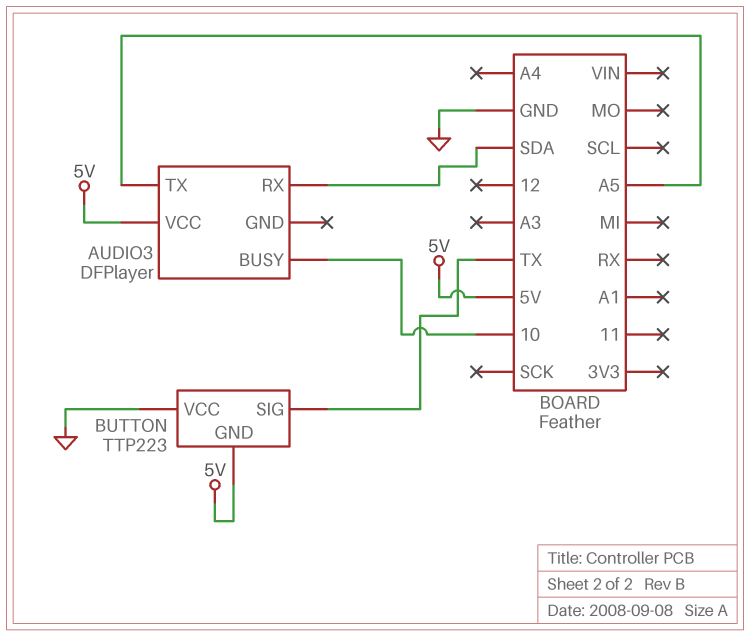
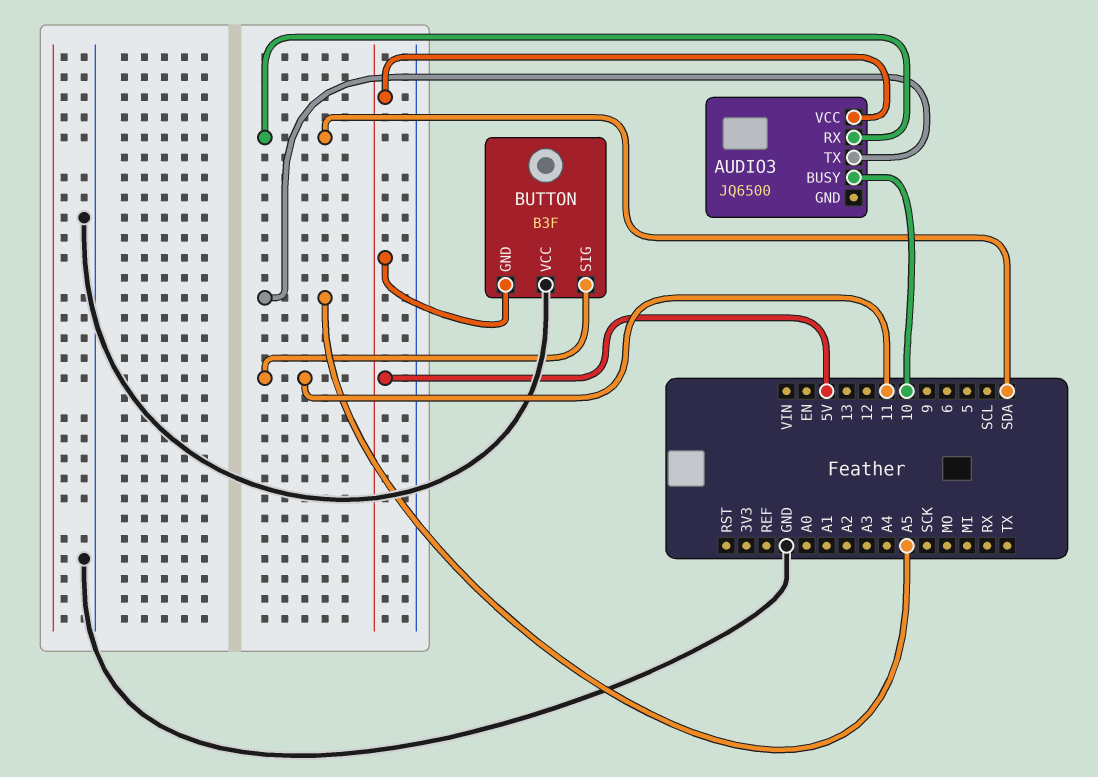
AUDIO3: DFPlayer -> JQ6500
BUTTON: TTP223 -> B3F
BUTTON pin SIG: TX -> 11

